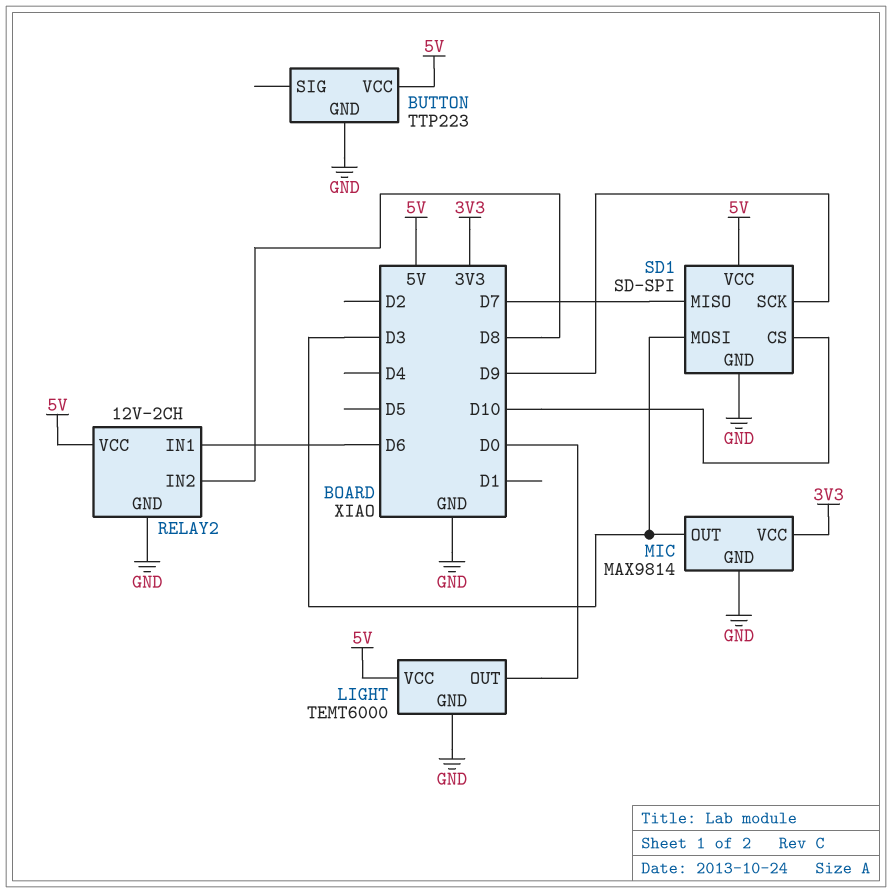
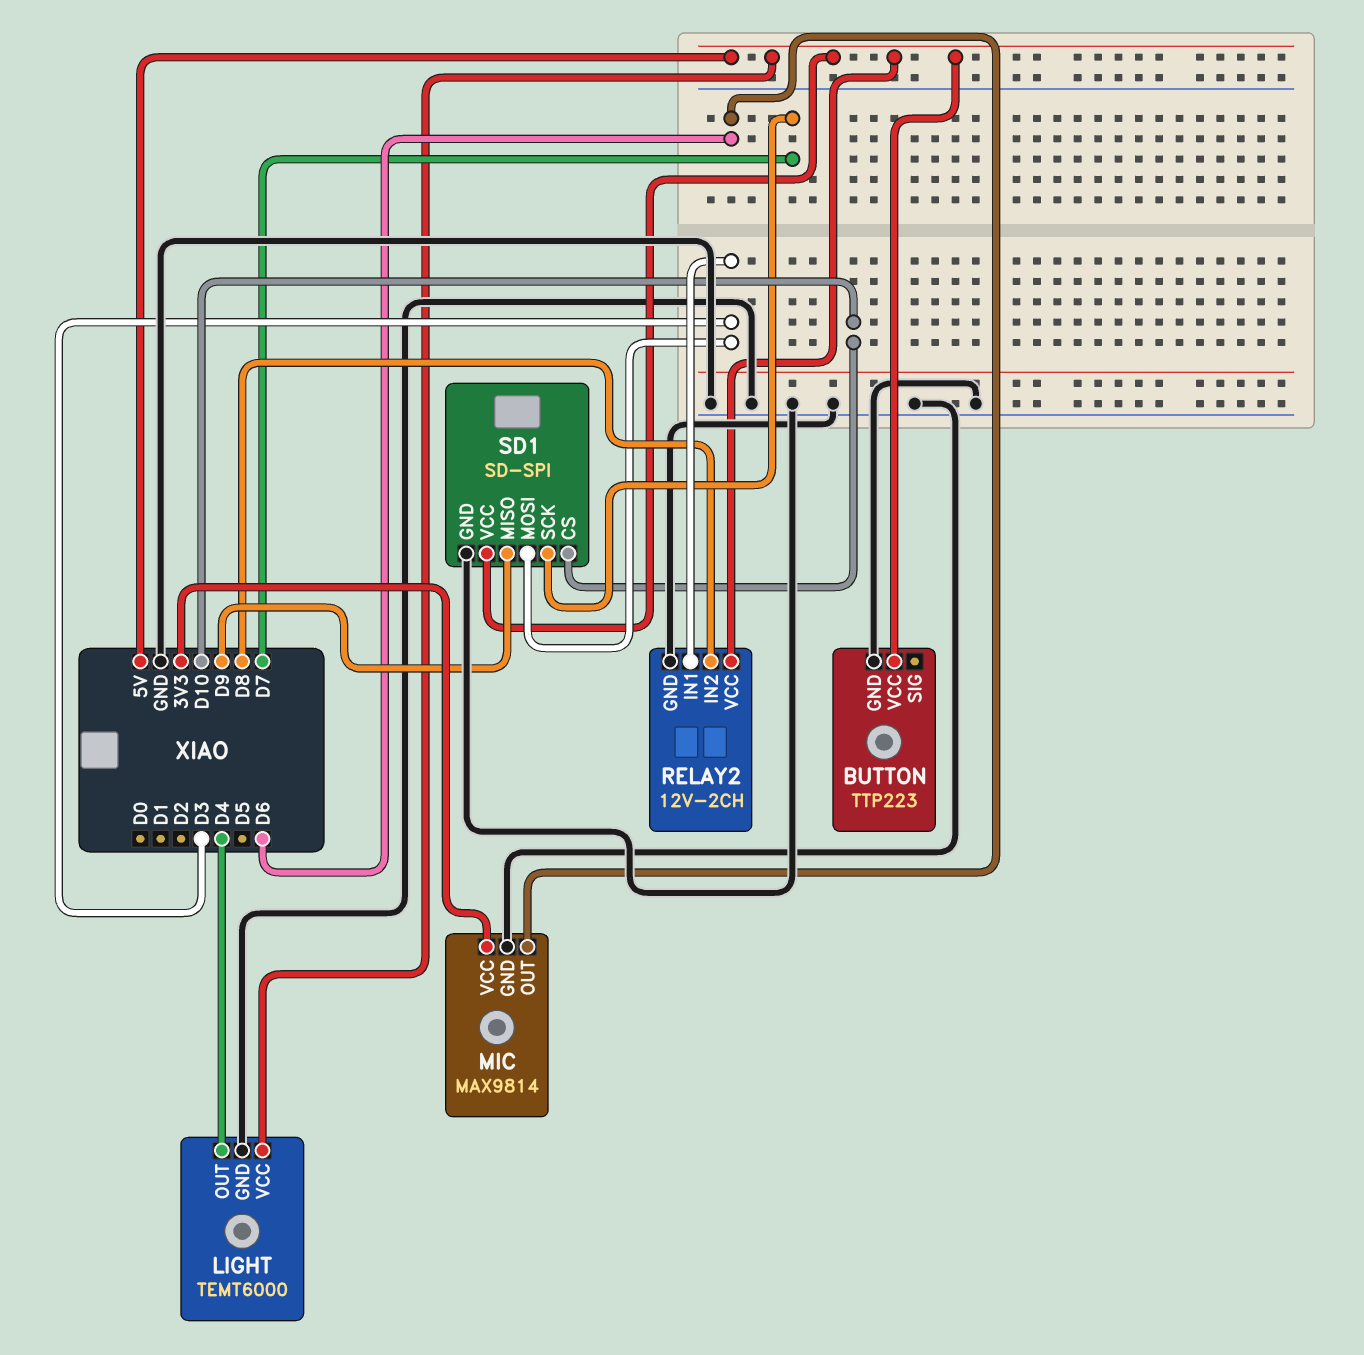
LIGHT pin OUT: D0 -> D4
MIC pin OUT: D3 -> D6
RELAY2 pin IN1: D6 -> D3
SD1 pin MISO: D7 -> D9
SD1 pin SCK: D9 -> D7

